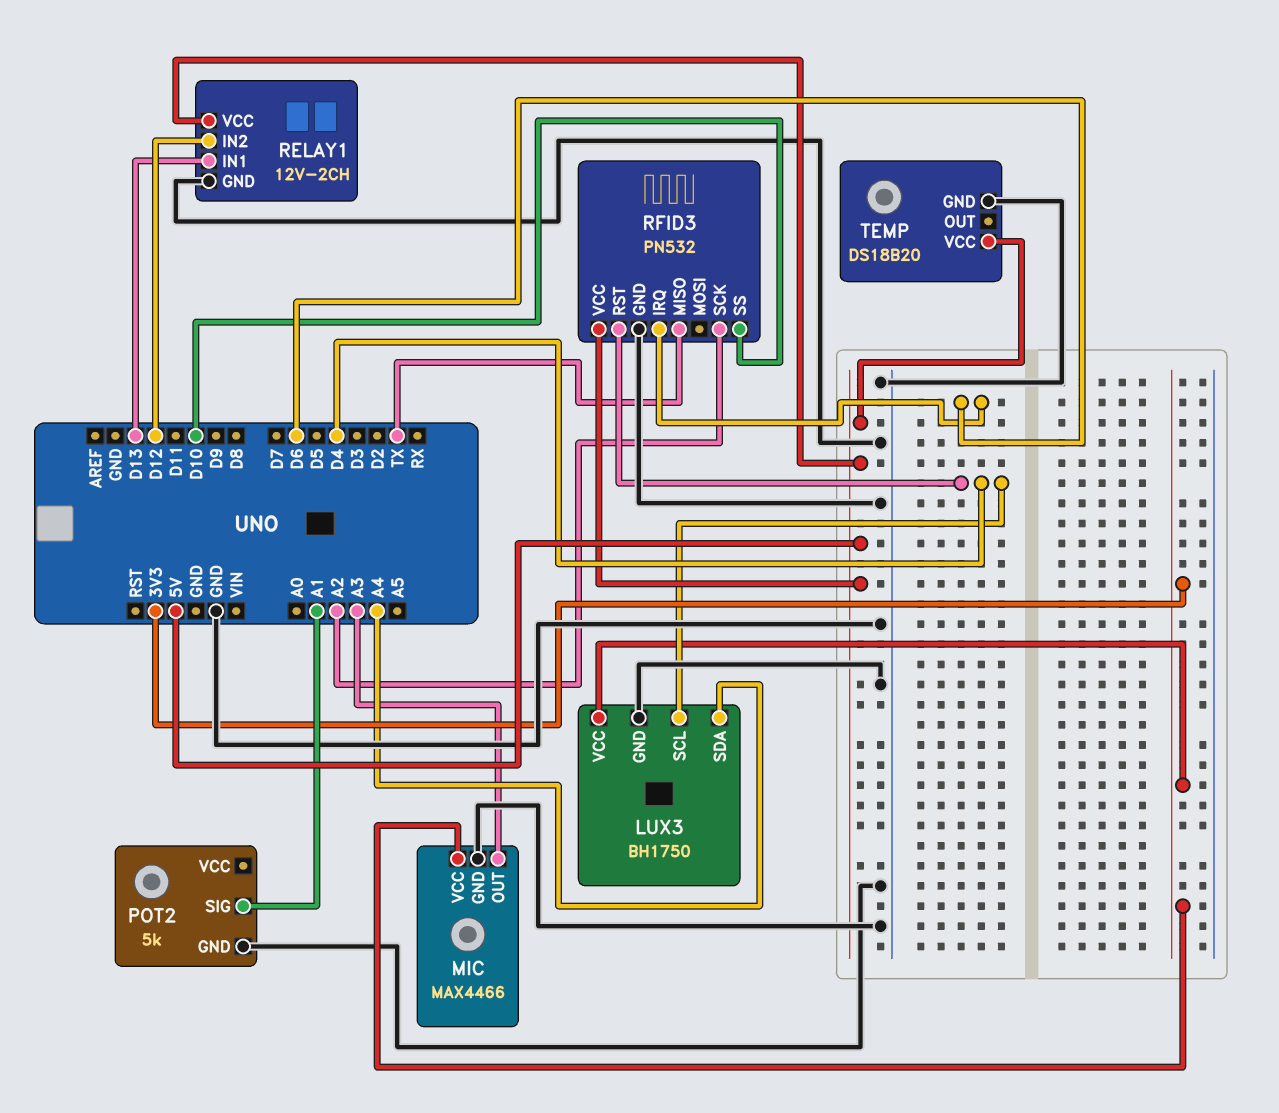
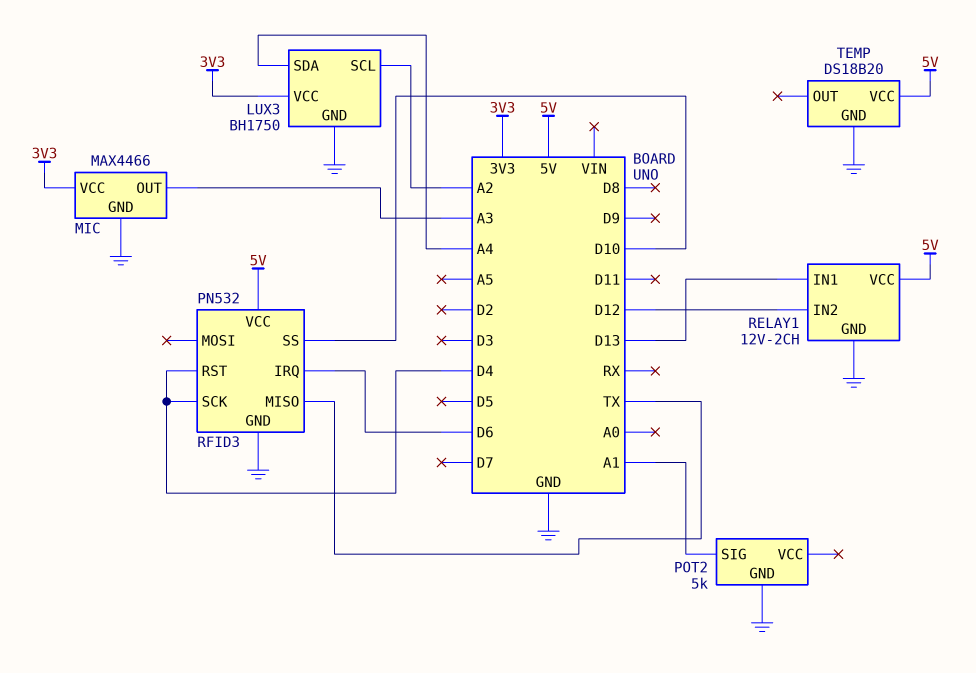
LUX3 pin SCL: D4 -> A2
RFID3 pin SCK: A2 -> D4

